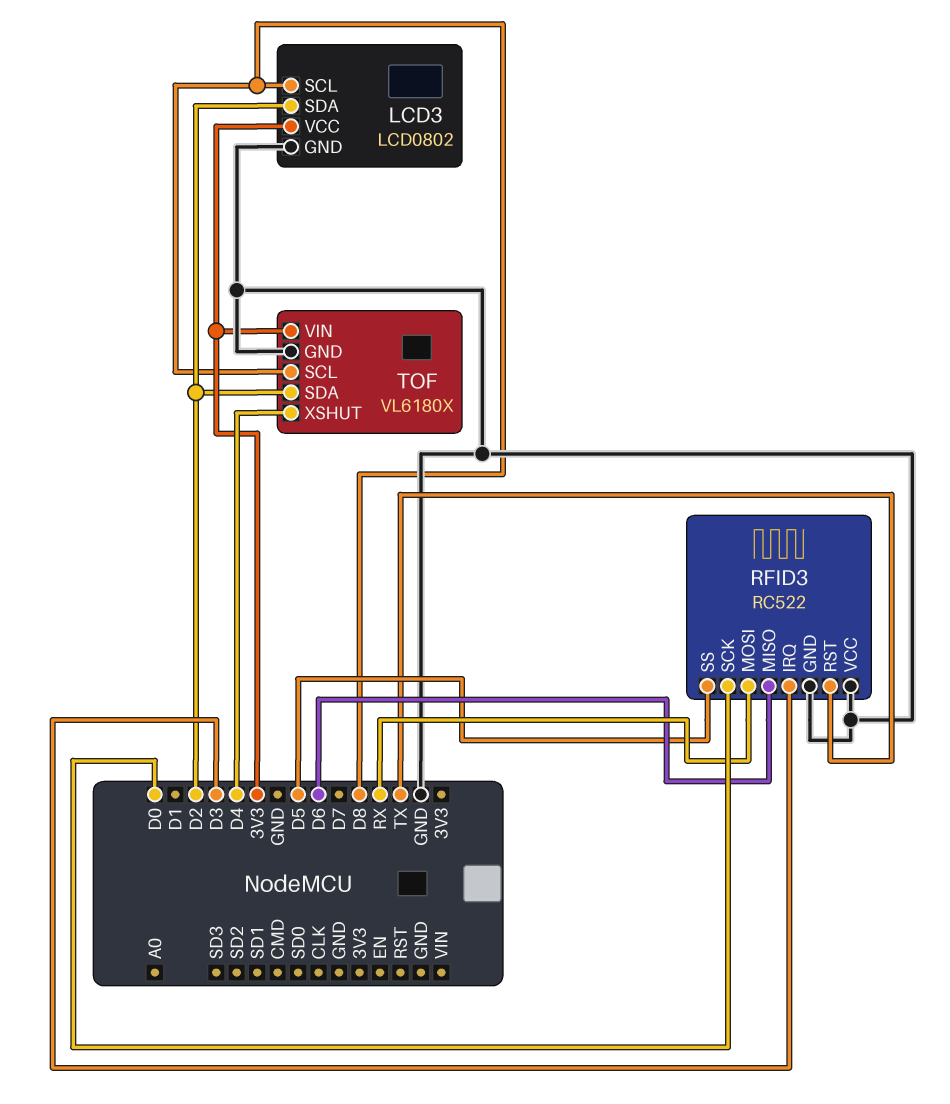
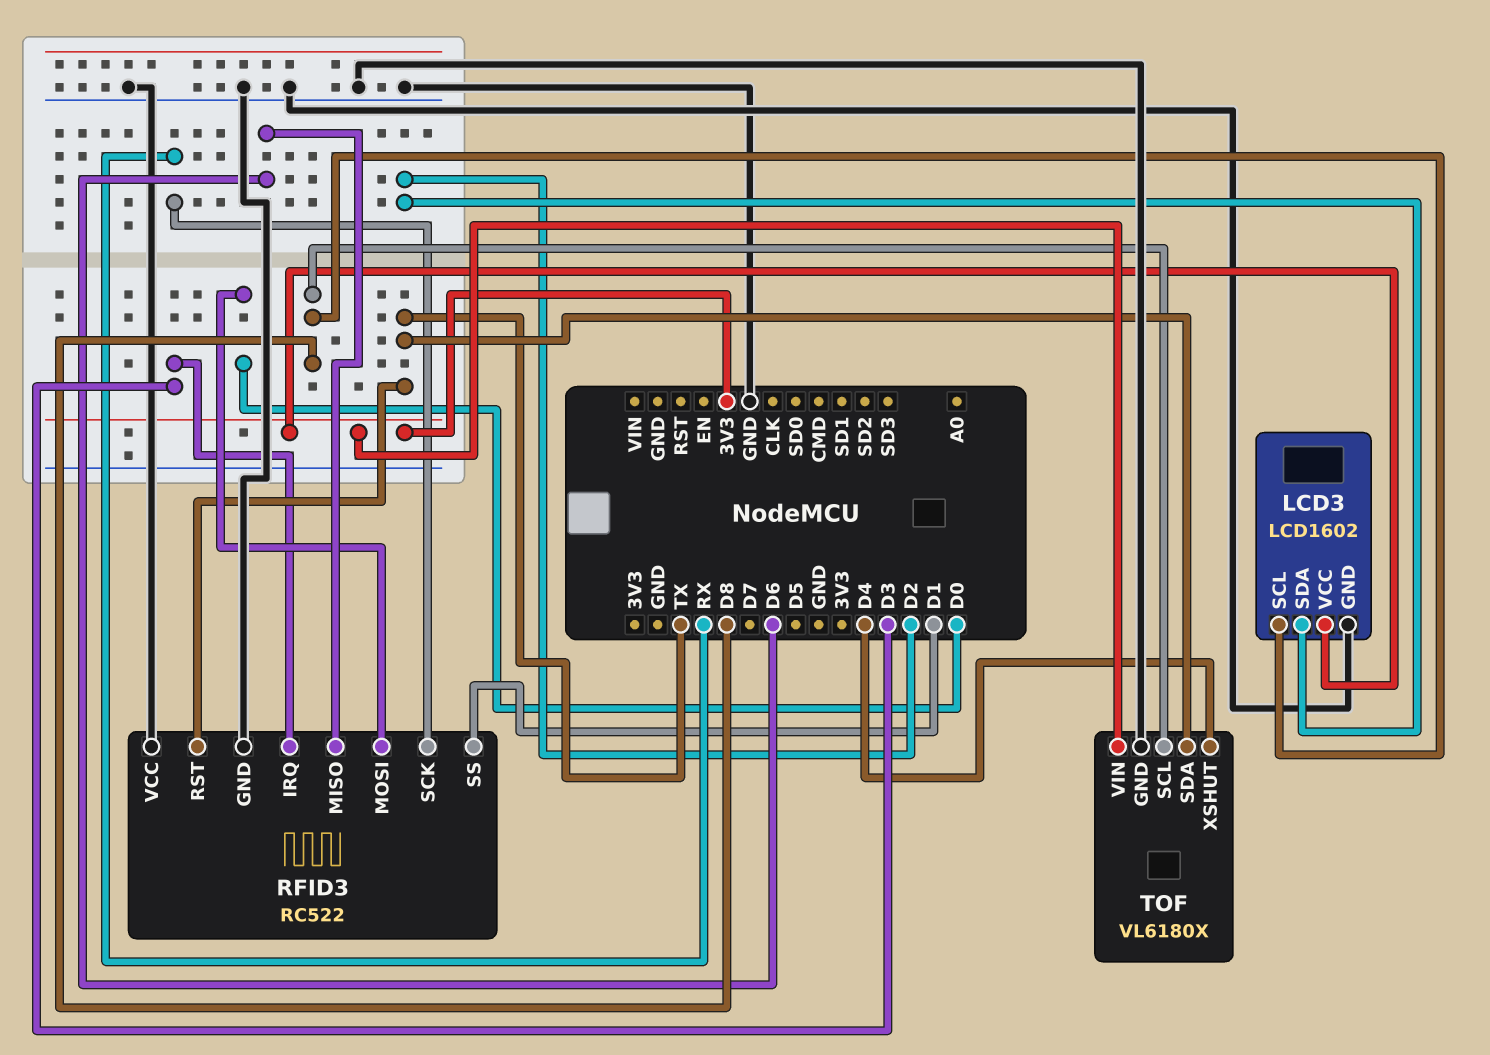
LCD3: LCD0802 -> LCD1602
RFID3 pin MOSI: RX -> D0
RFID3 pin SCK: D0 -> RX
RFID3 pin SS: D5 -> D1
TOF pin SDA: D2 -> TX

